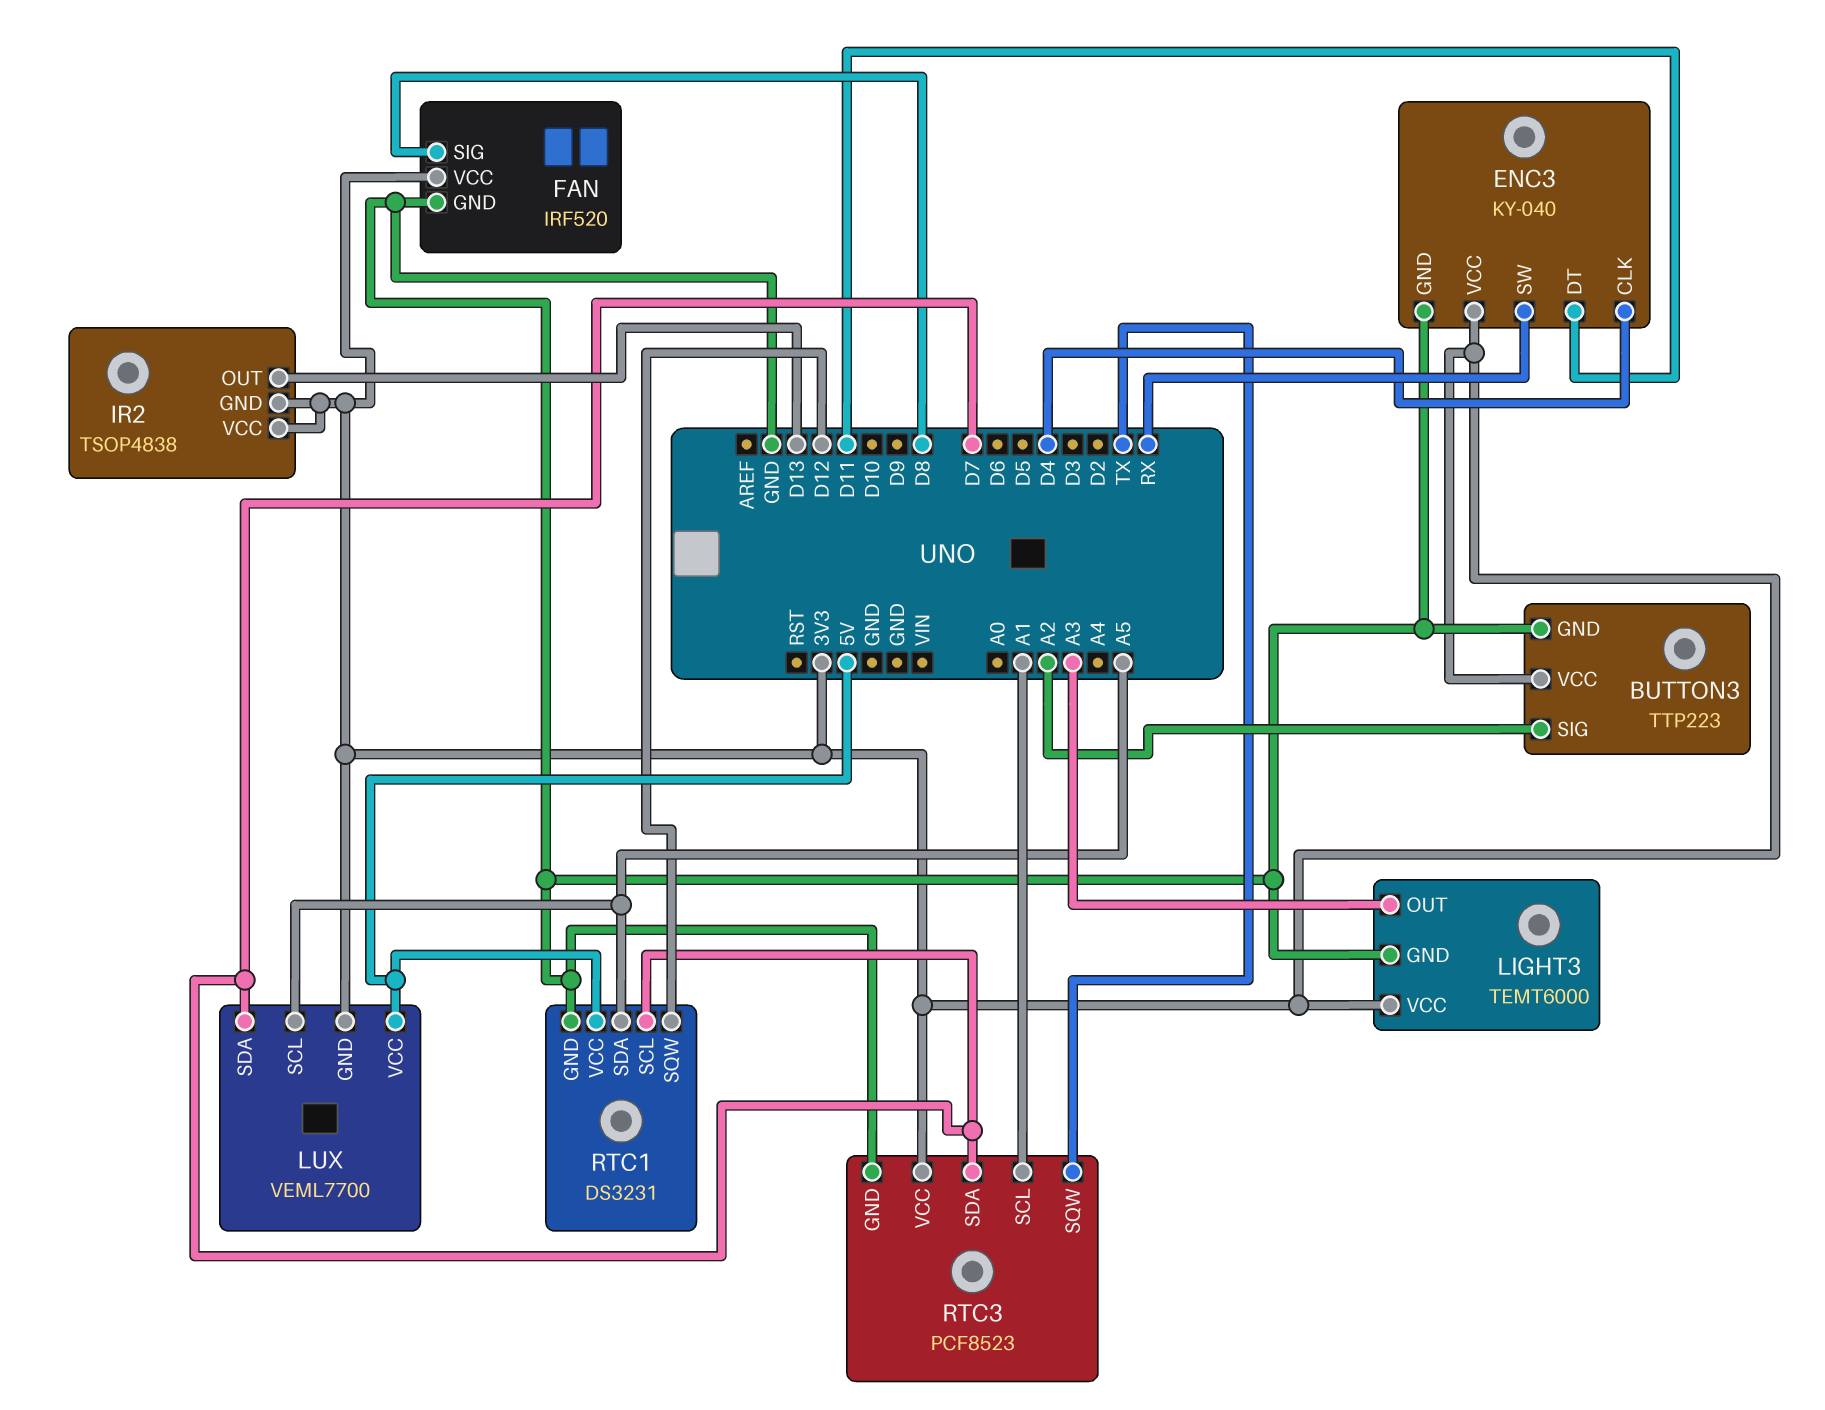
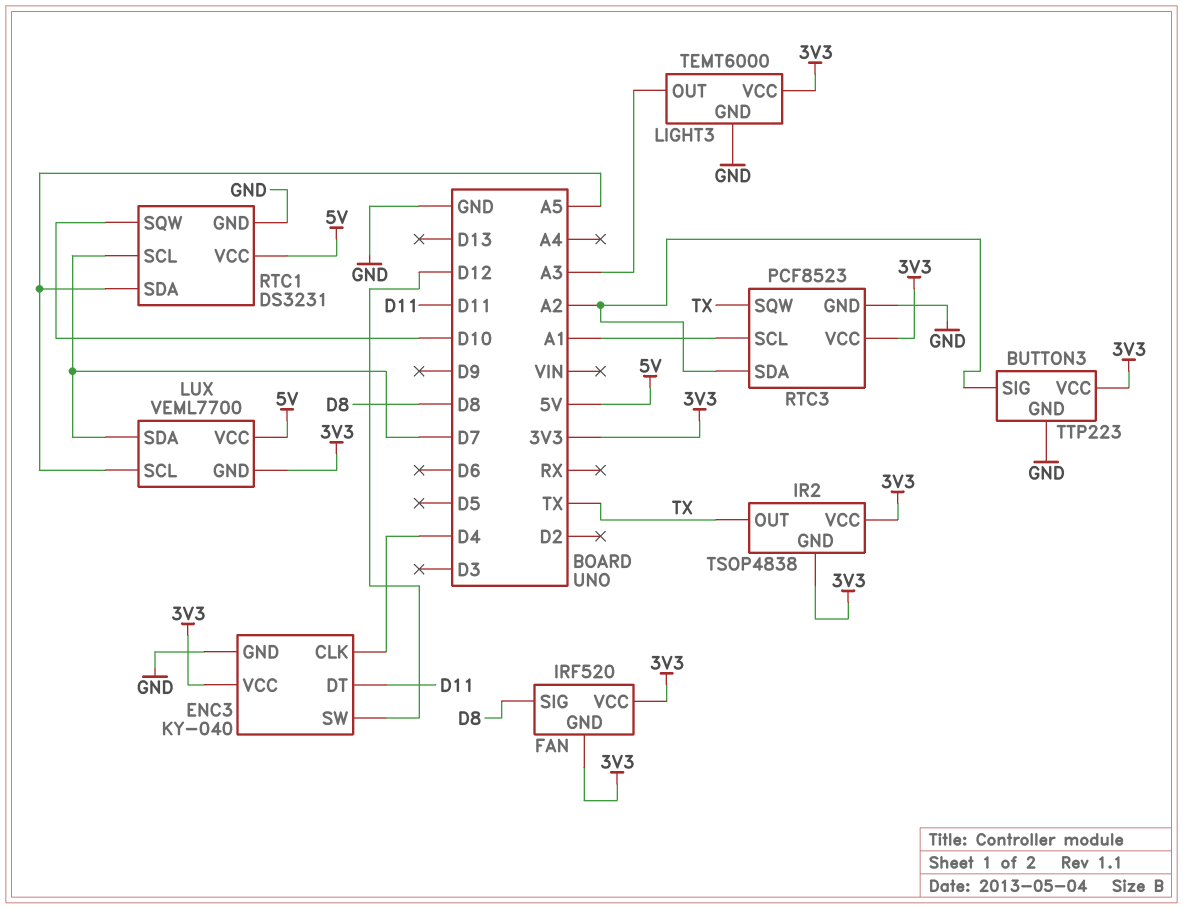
ENC3 pin SW: RX -> D12
FAN pin GND: GND -> 3V3
IR2 pin OUT: D13 -> TX
RTC1 pin SQW: D12 -> D10
RTC3 pin SDA: D7 -> A2

